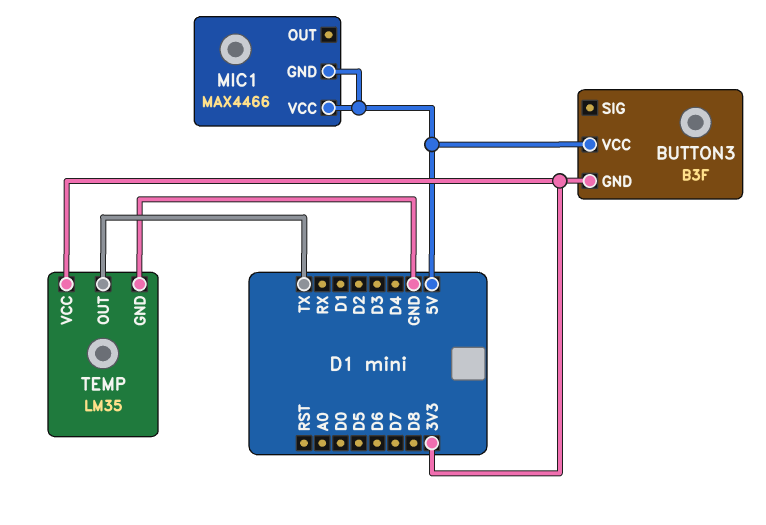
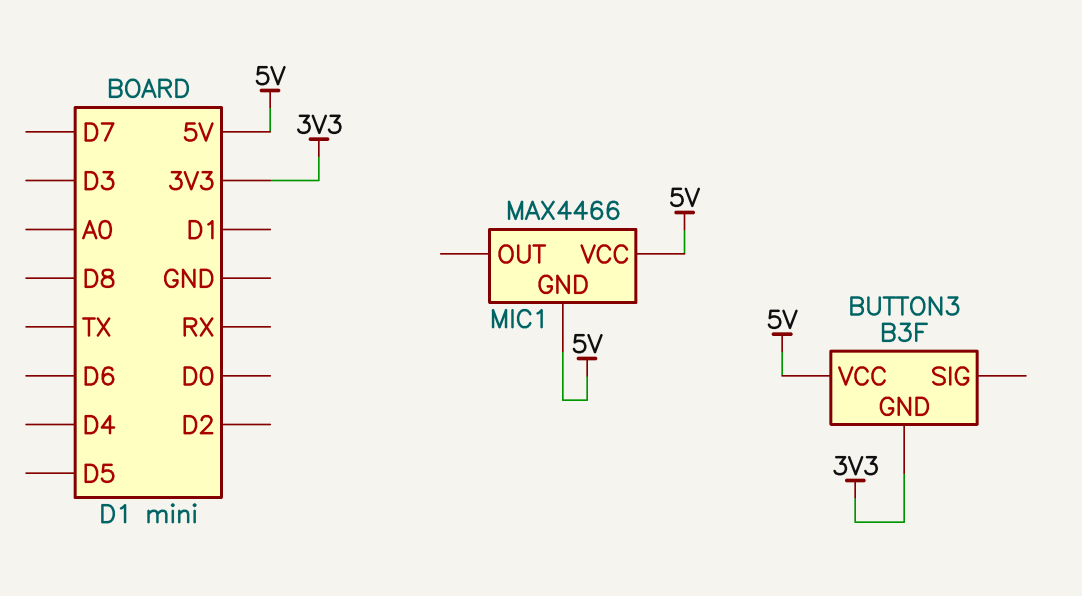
TEMP: LM35 -> none
TEMP pin GND: GND -> none
TEMP pin OUT: TX -> none
TEMP pin VCC: 3V3 -> none

